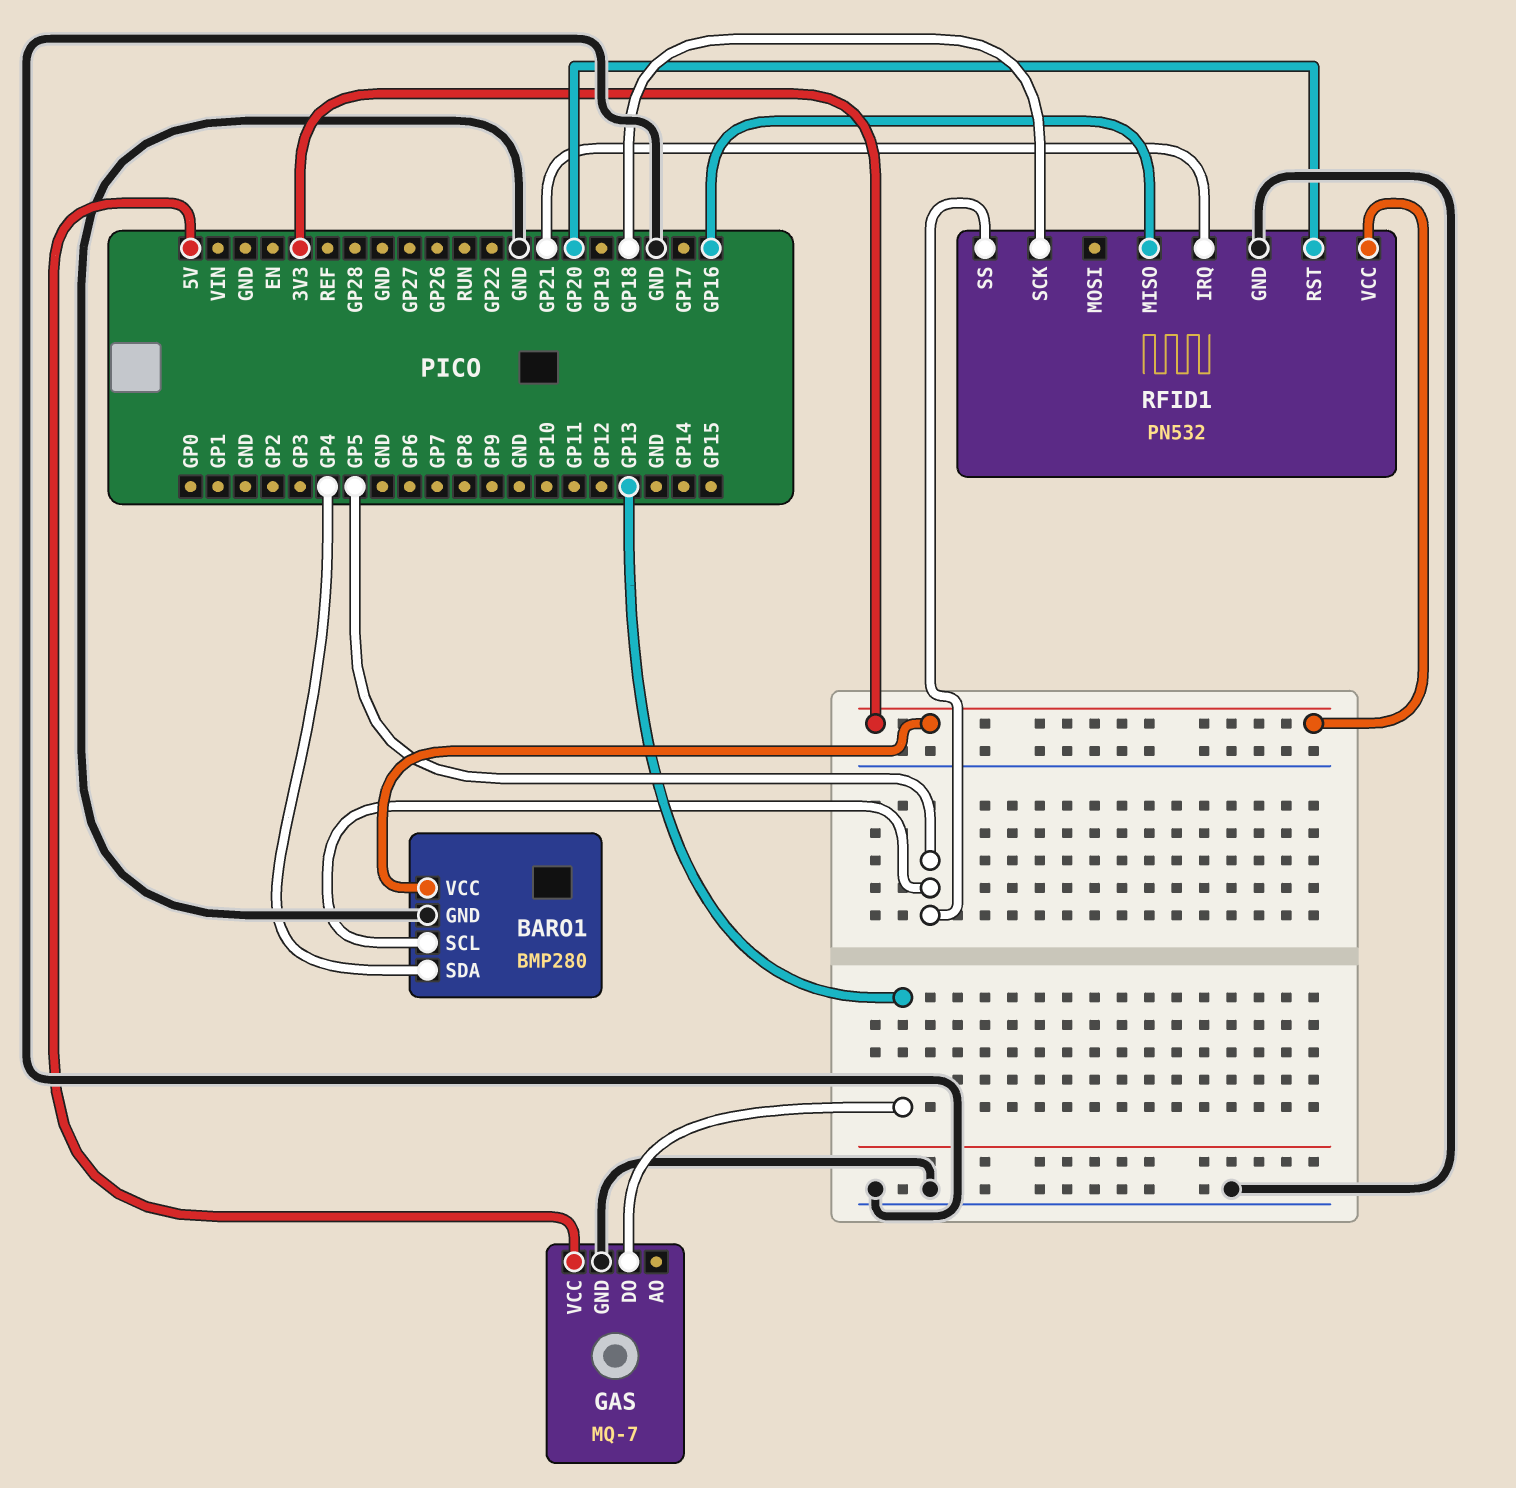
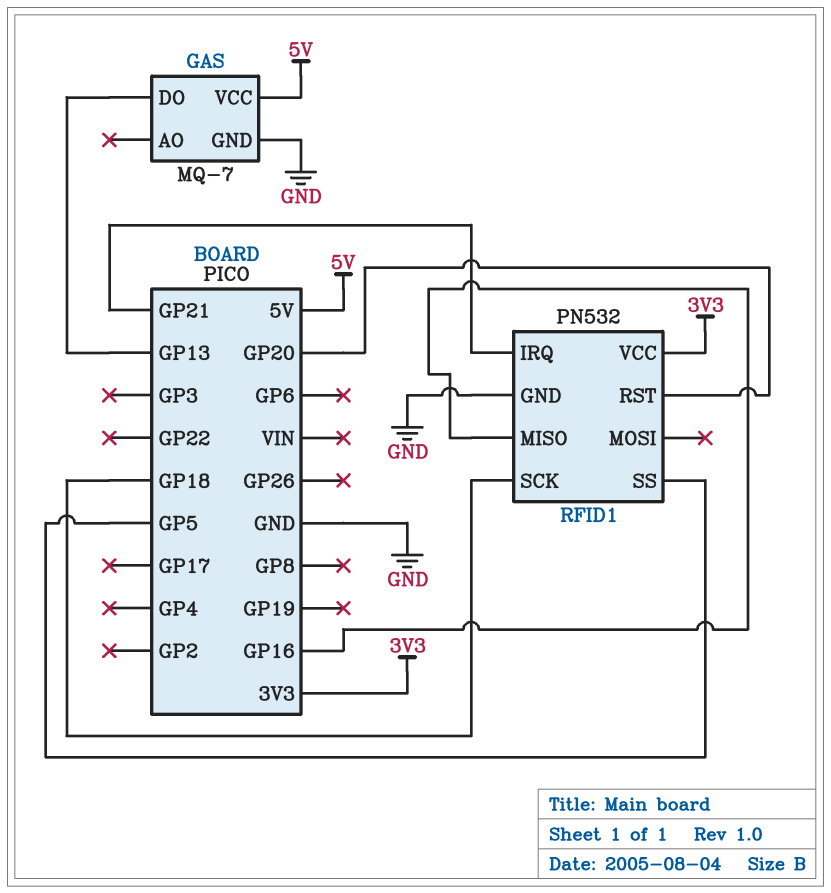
BARO1: BMP280 -> none
BARO1 pin GND: GND -> none
BARO1 pin SCL: GP5 -> none
BARO1 pin SDA: GP4 -> none
BARO1 pin VCC: 3V3 -> none

